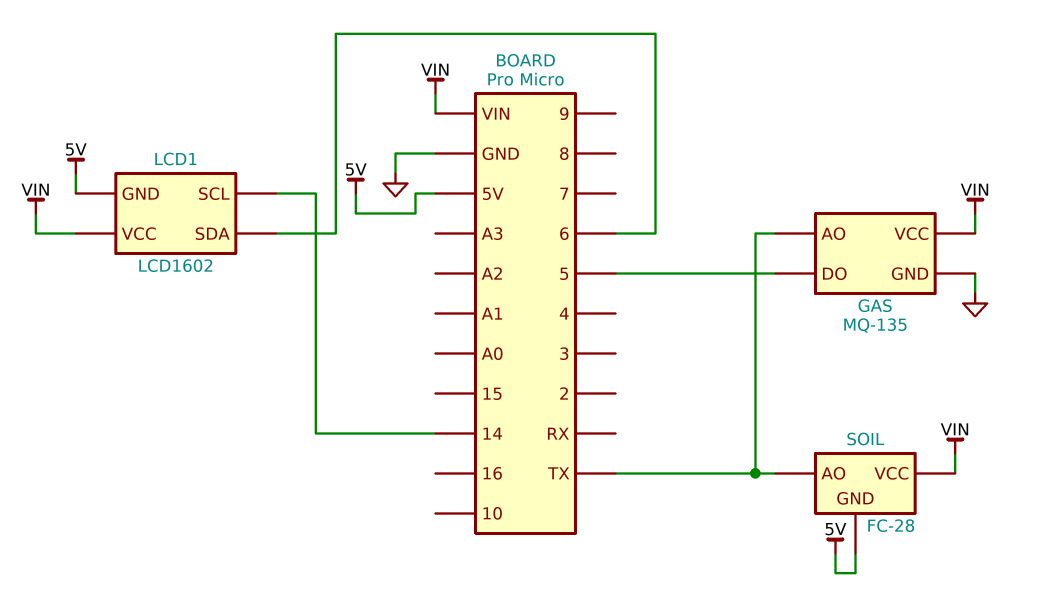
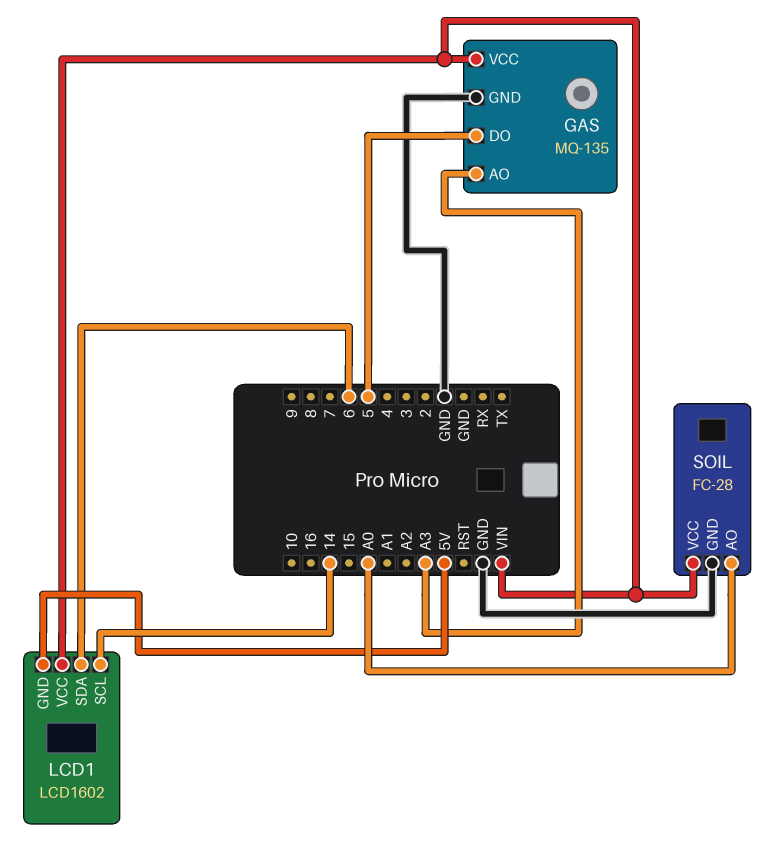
GAS pin AO: TX -> A3
SOIL pin AO: TX -> A0
SOIL pin GND: 5V -> GND

